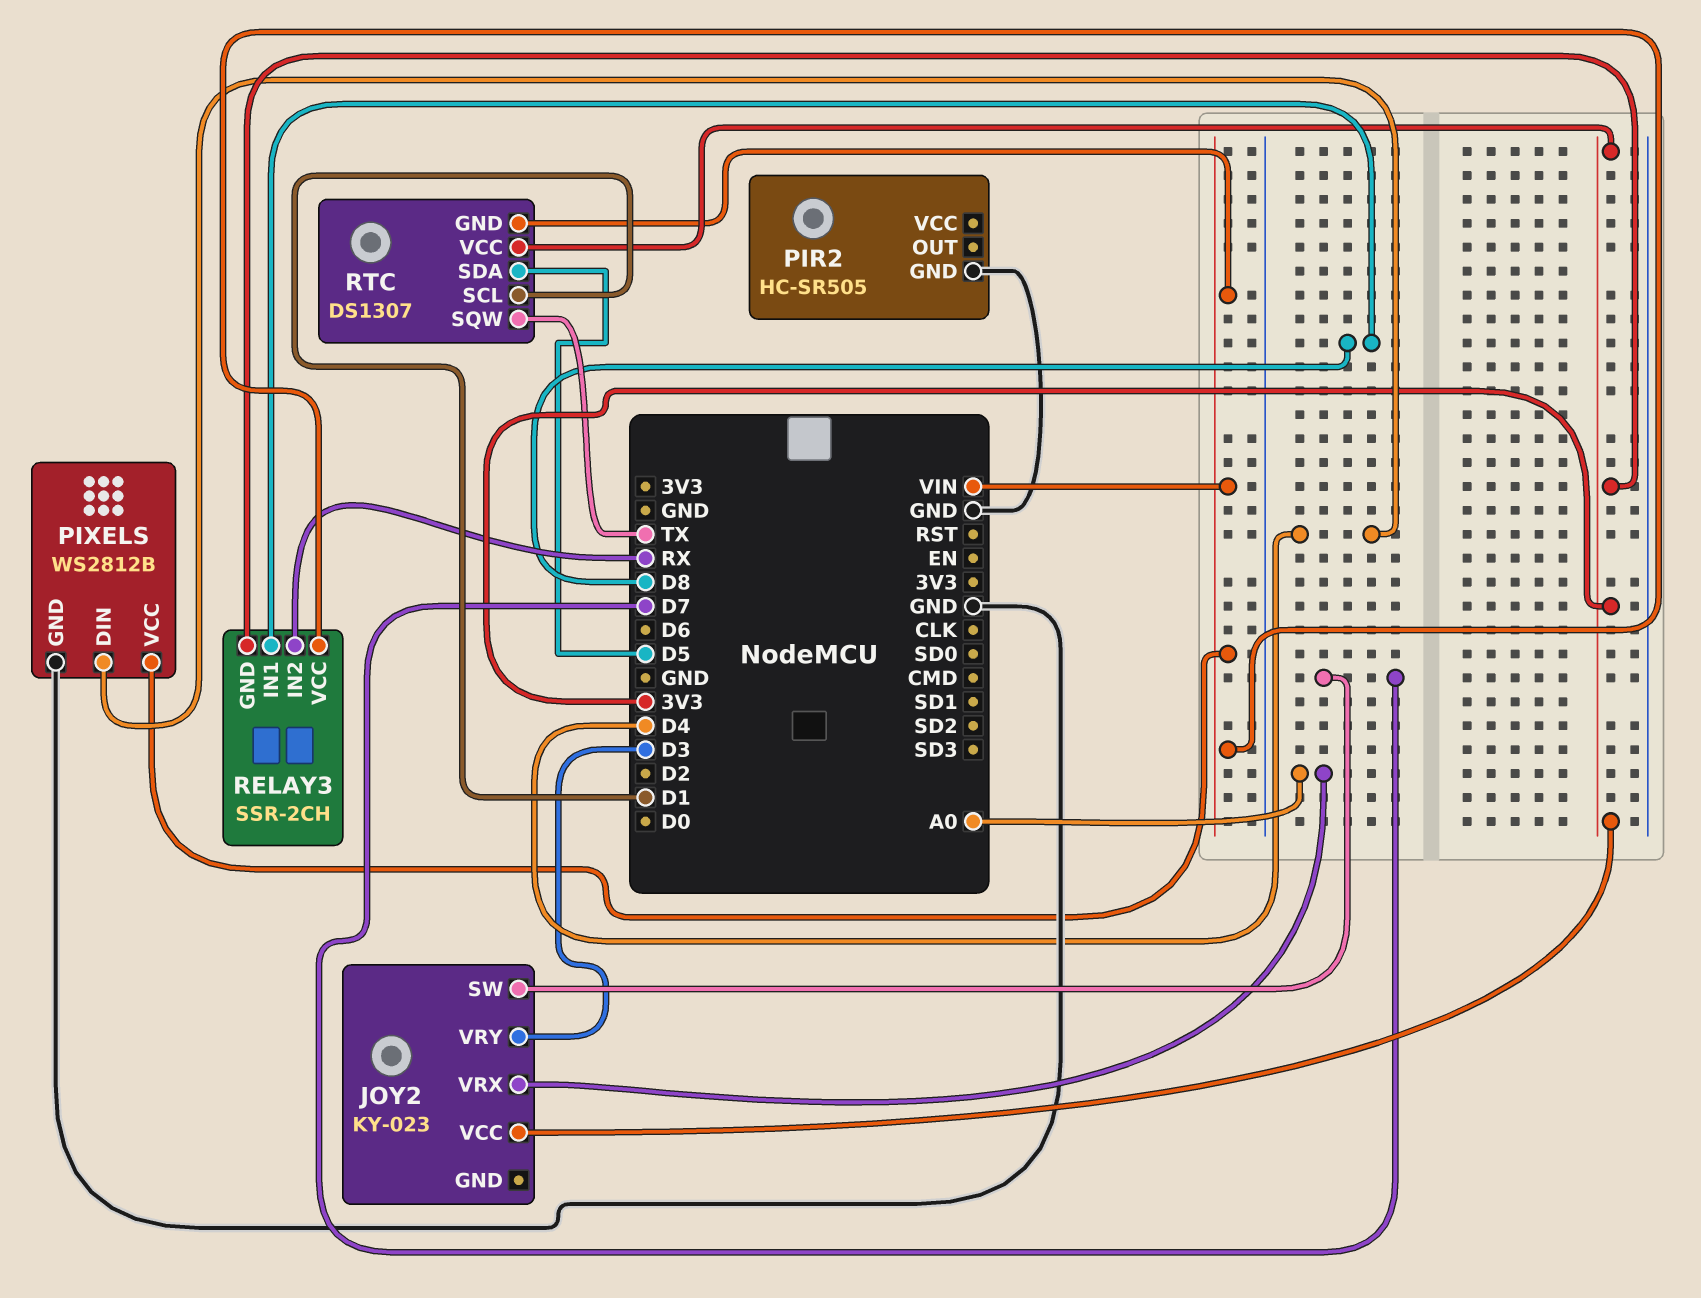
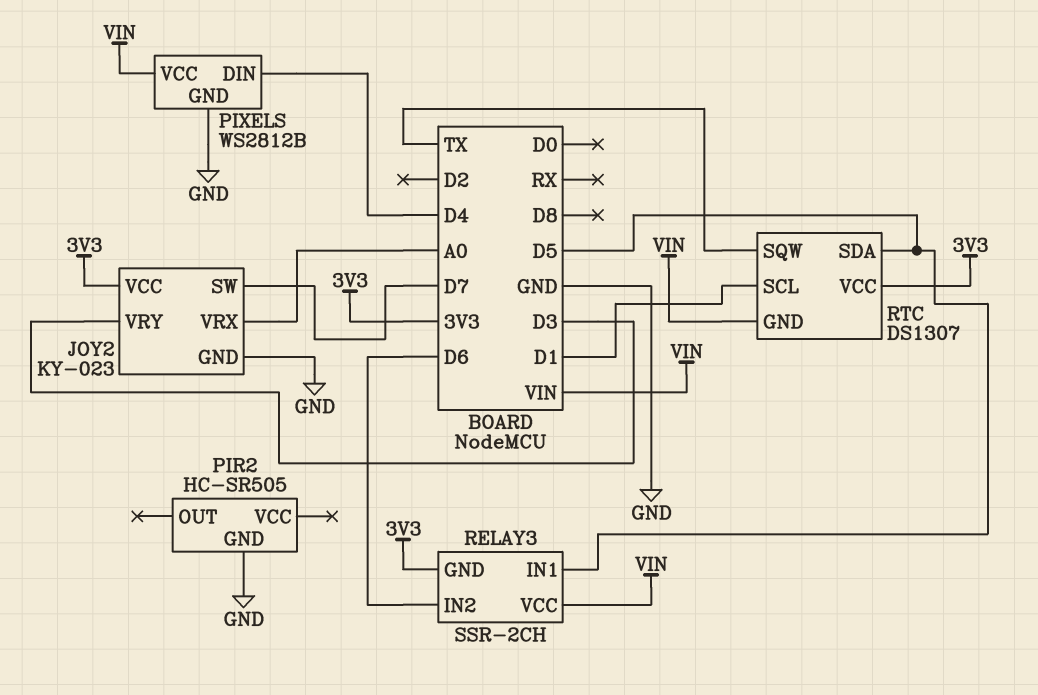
JOY2 pin GND: none -> GND
RELAY3 pin IN1: D8 -> D5
RELAY3 pin IN2: RX -> D6

